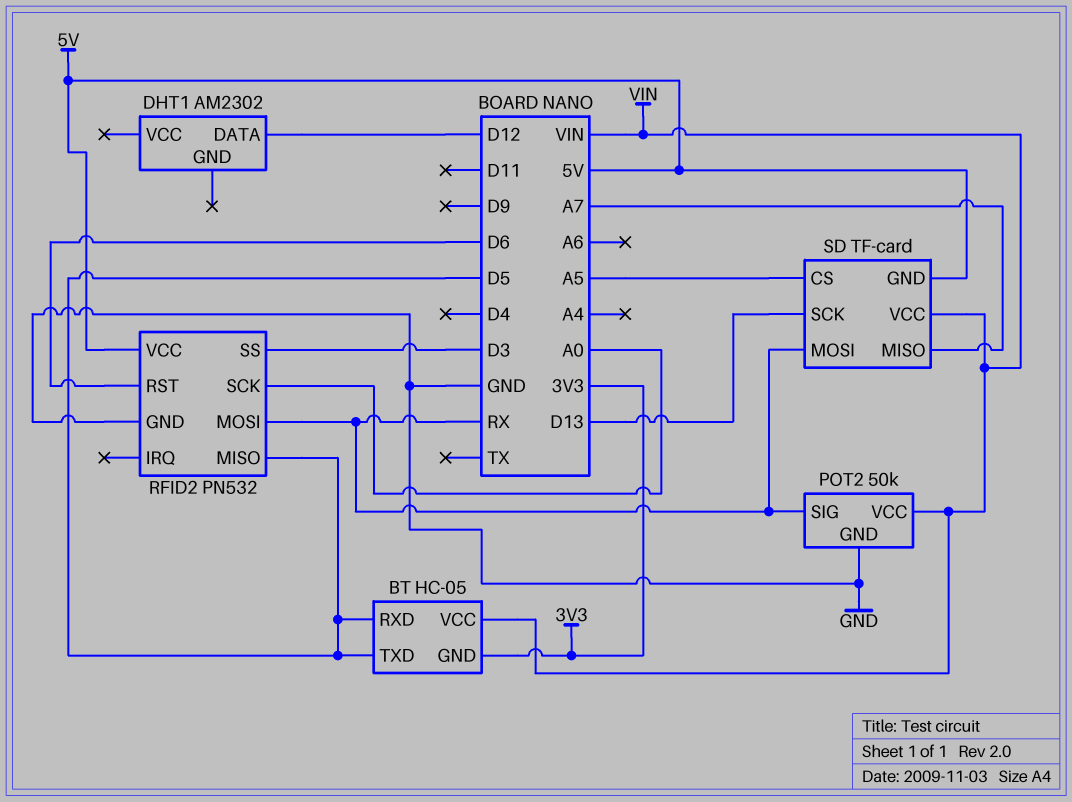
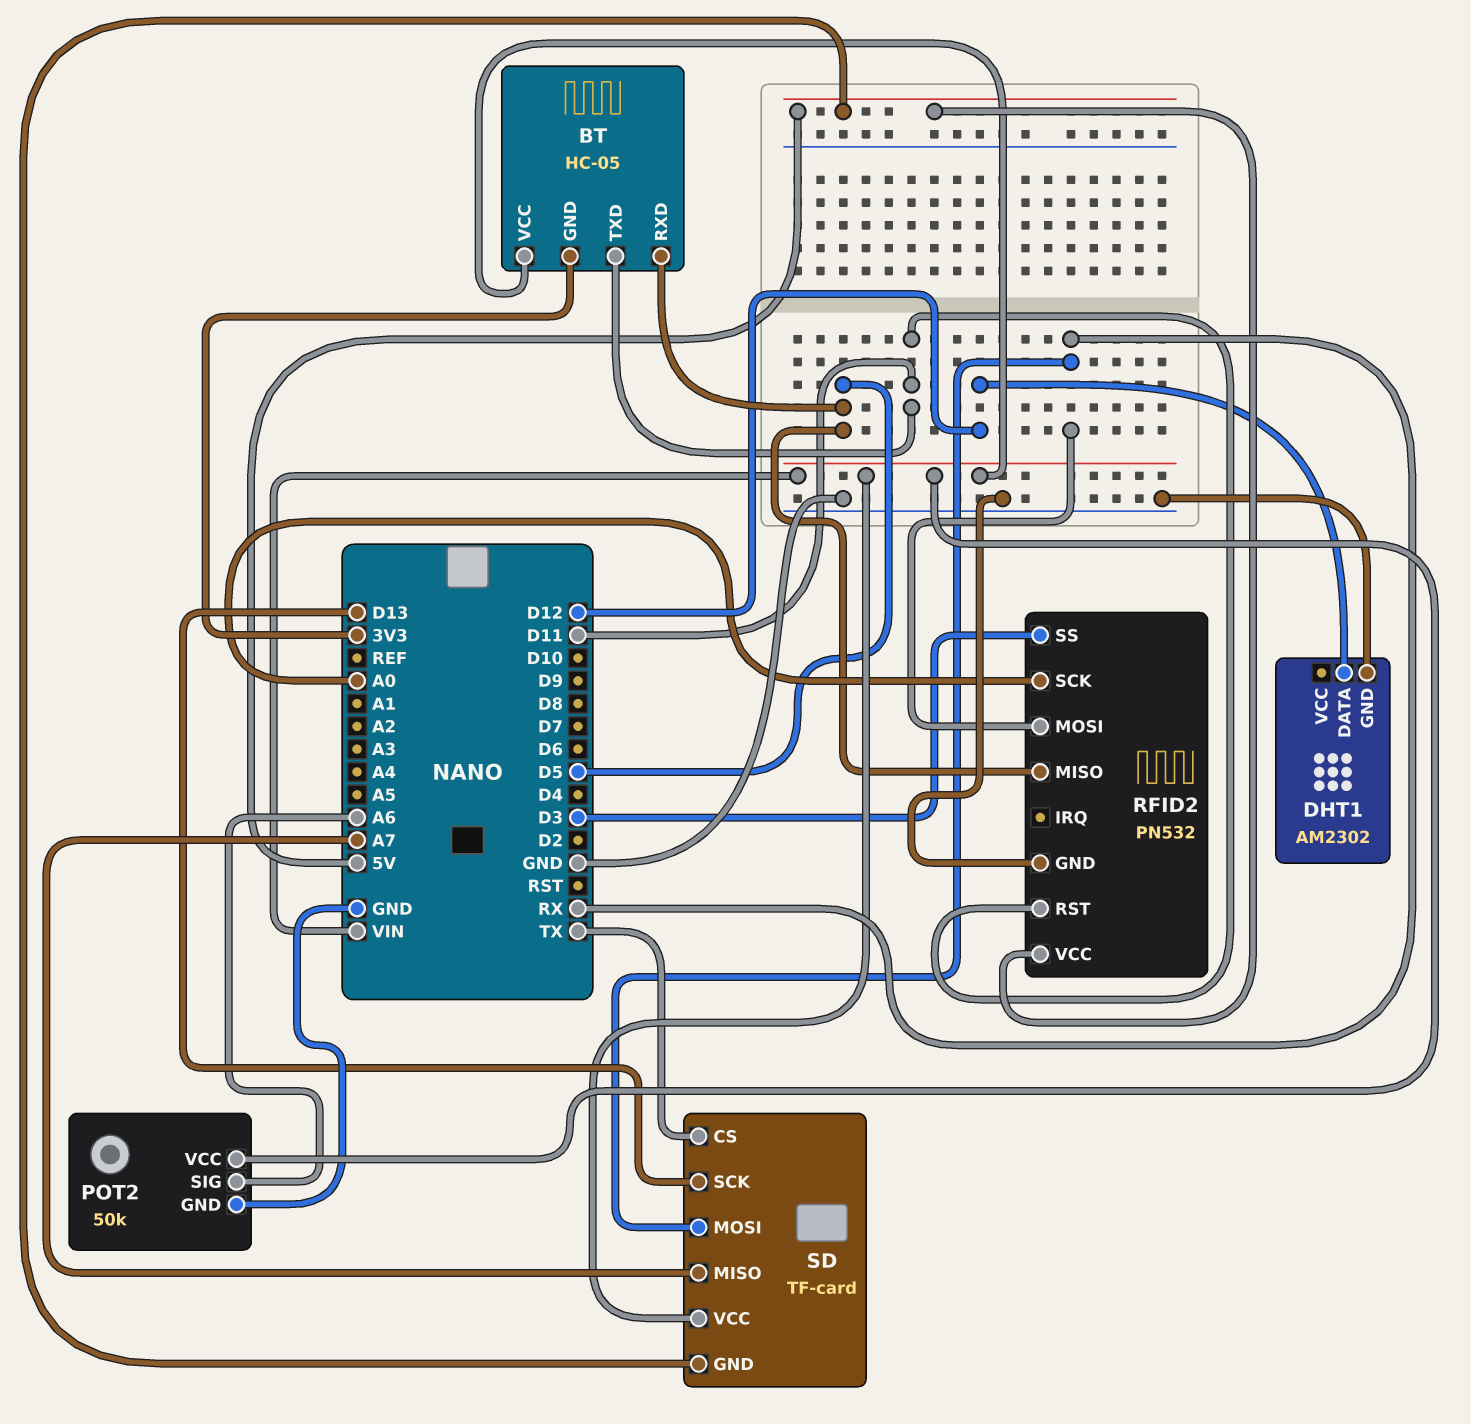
BT pin TXD: D5 -> D11
DHT1 pin GND: none -> GND
POT2 pin SIG: RX -> A6
RFID2 pin RST: D6 -> D11
SD pin CS: A5 -> TX

